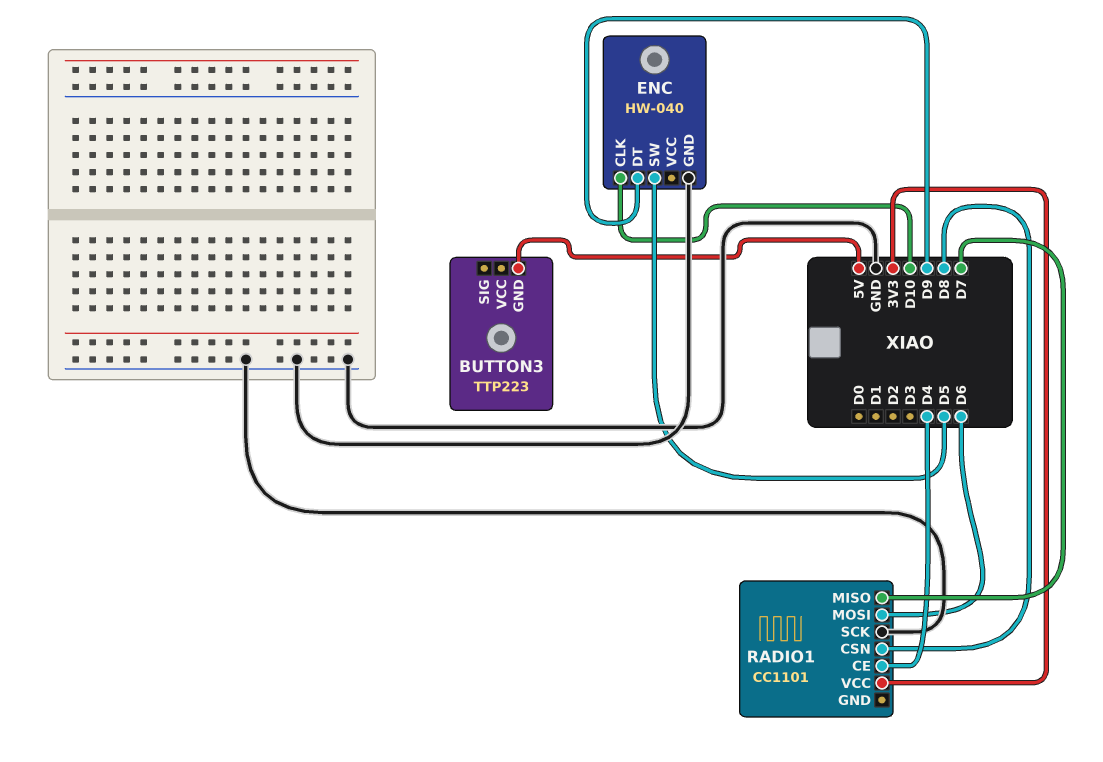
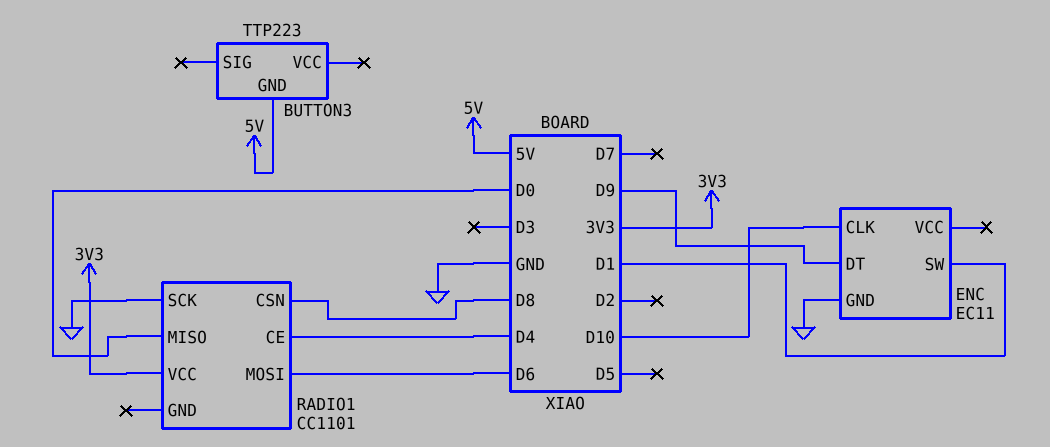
ENC: HW-040 -> EC11
ENC pin SW: D5 -> D1
RADIO1 pin MISO: D7 -> D0

